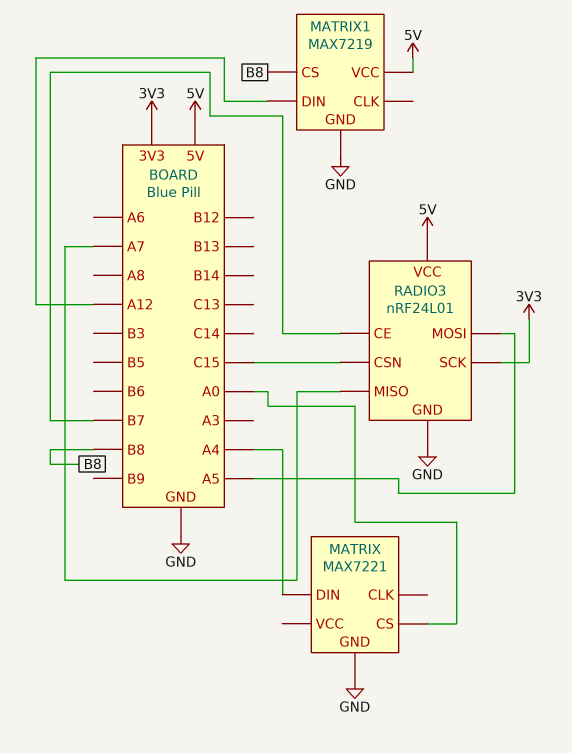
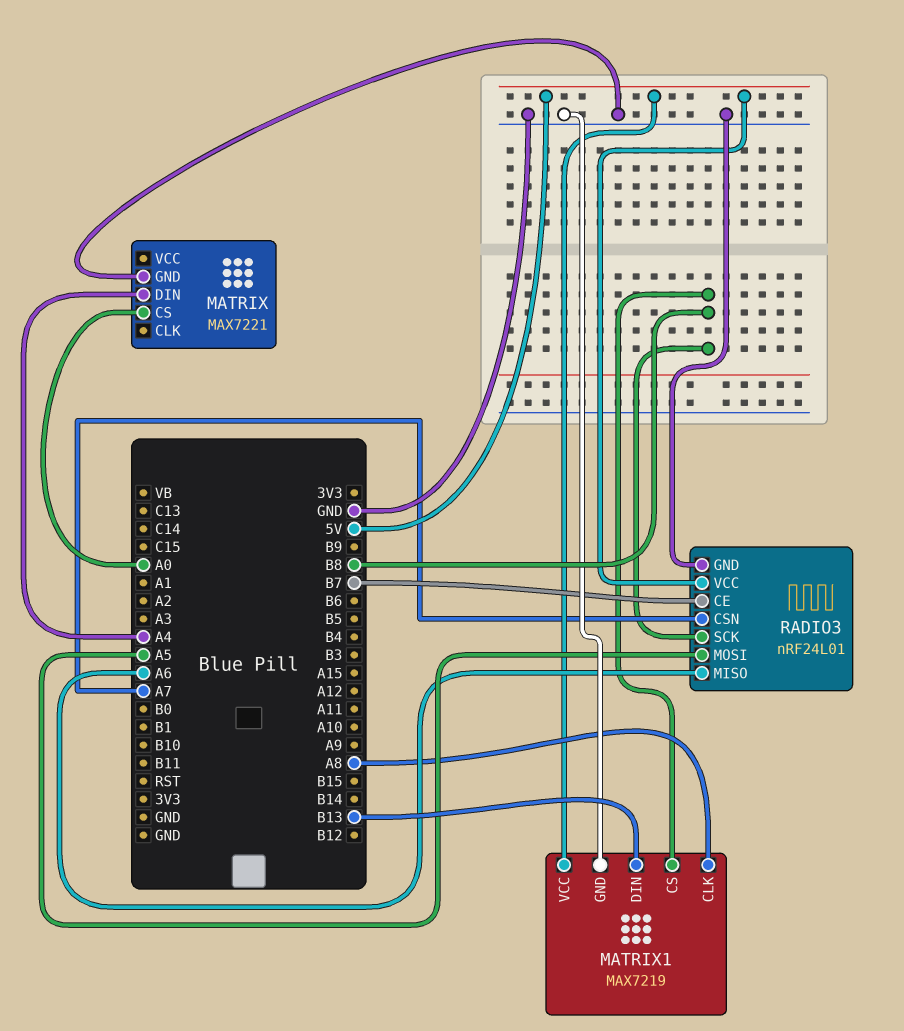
MATRIX1 pin CLK: none -> A8
MATRIX1 pin DIN: A12 -> B13
RADIO3 pin CSN: C15 -> A7
RADIO3 pin MISO: A7 -> A6
RADIO3 pin SCK: 3V3 -> B8

